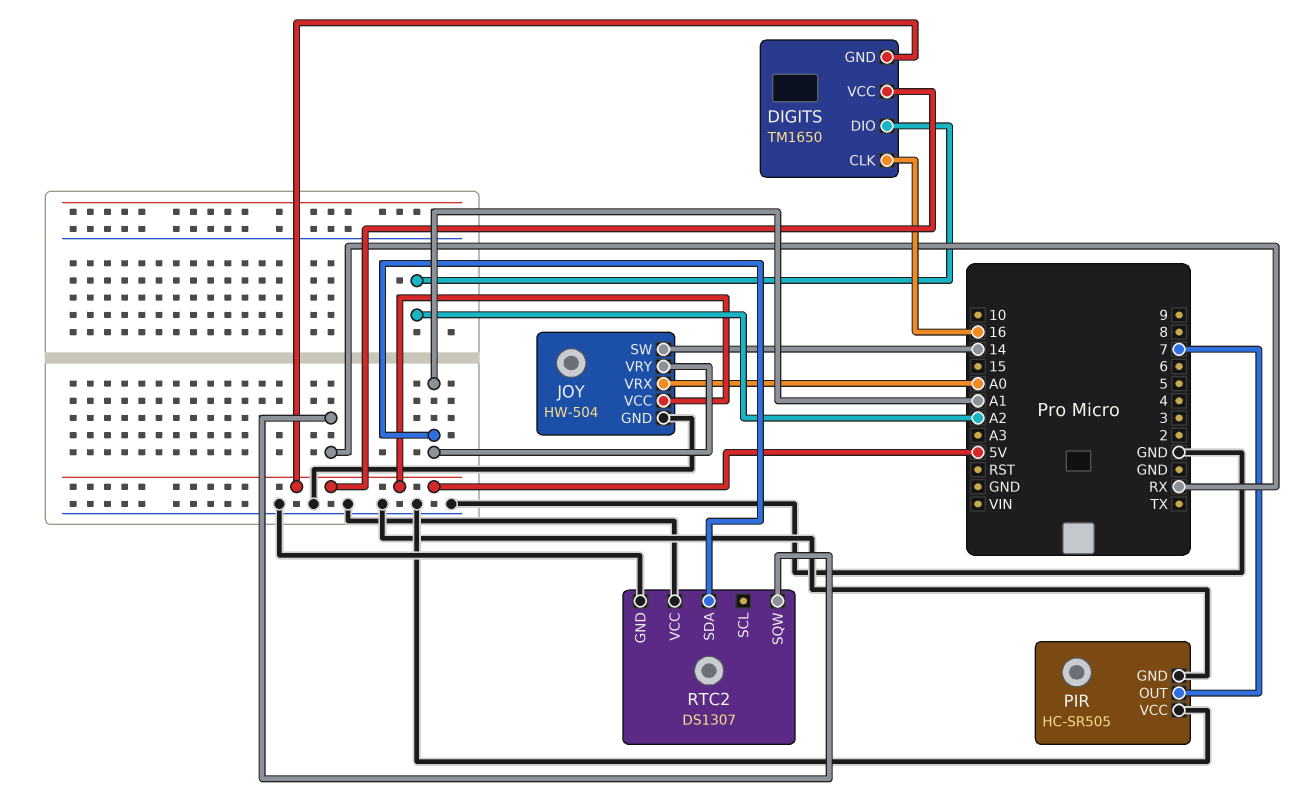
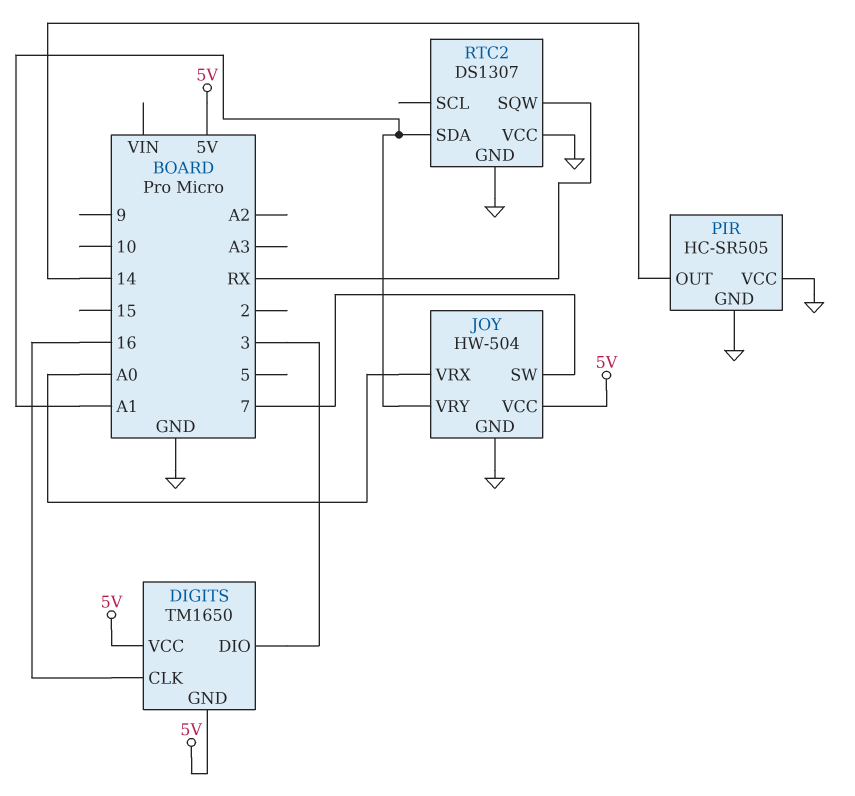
DIGITS pin DIO: A2 -> 3
JOY pin SW: 14 -> 7
PIR pin OUT: 7 -> 14

